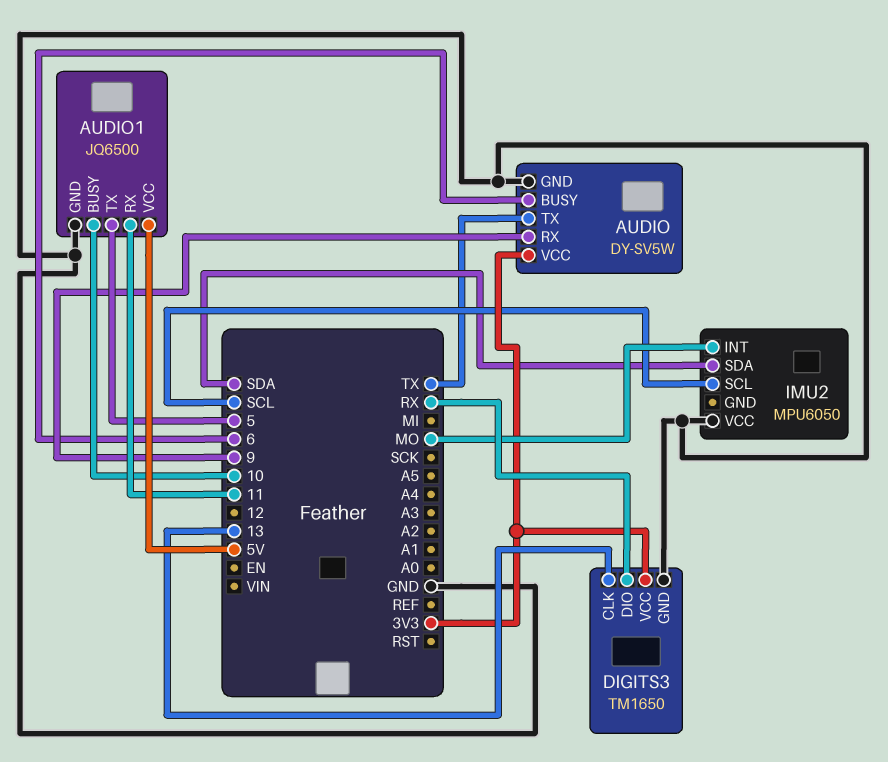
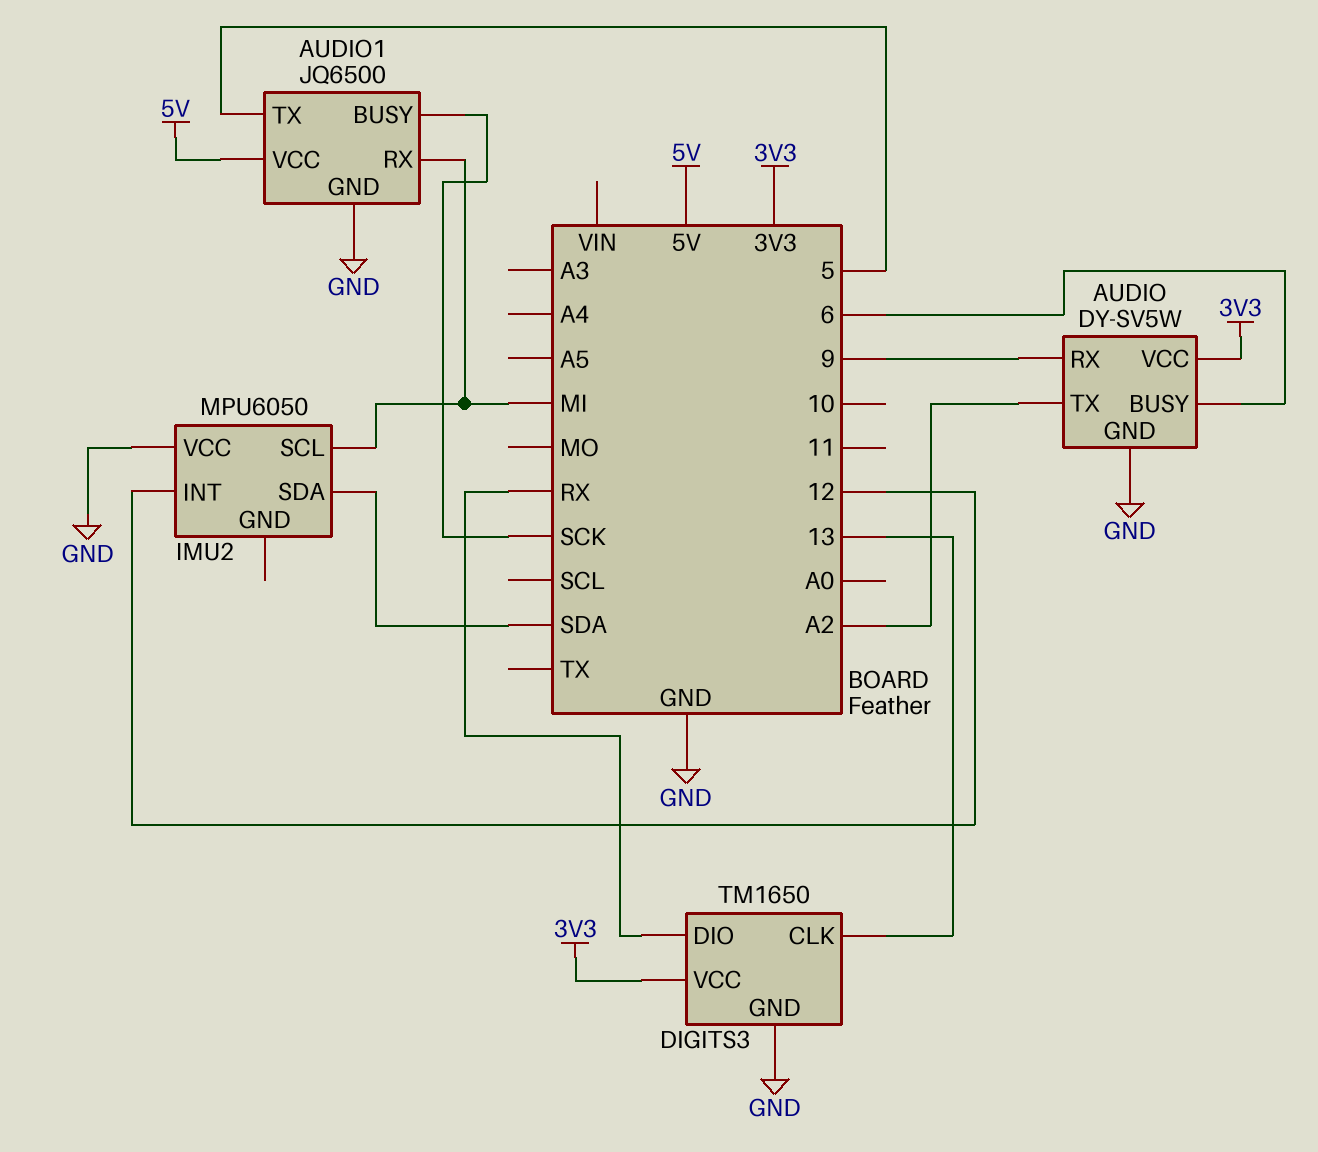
AUDIO pin TX: TX -> A2
AUDIO1 pin BUSY: 10 -> SCK
AUDIO1 pin RX: 11 -> MI
IMU2 pin INT: MO -> 12
IMU2 pin SCL: SCL -> MI

